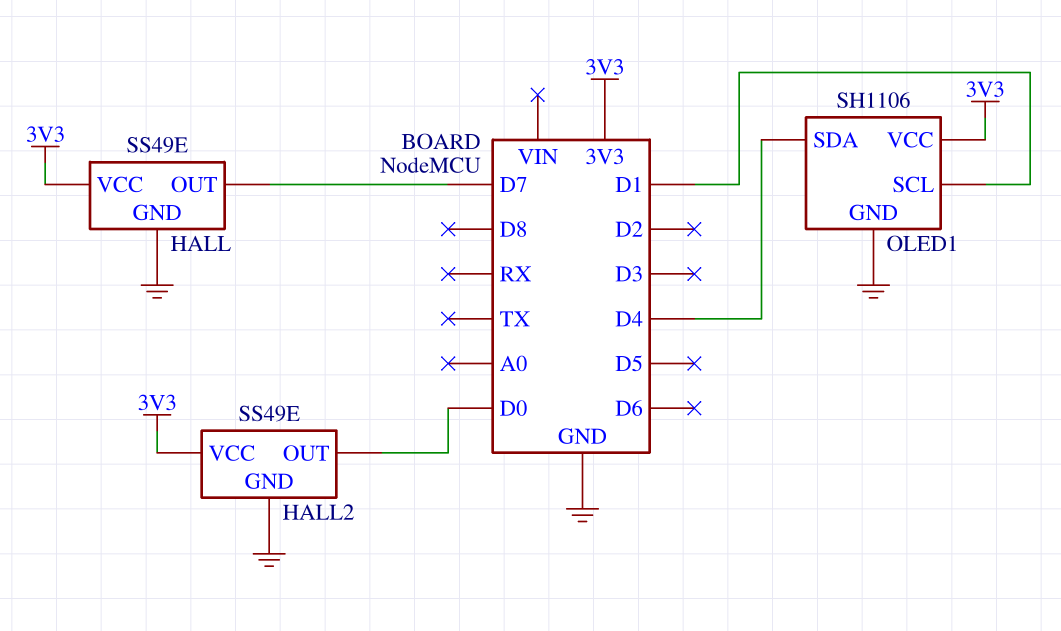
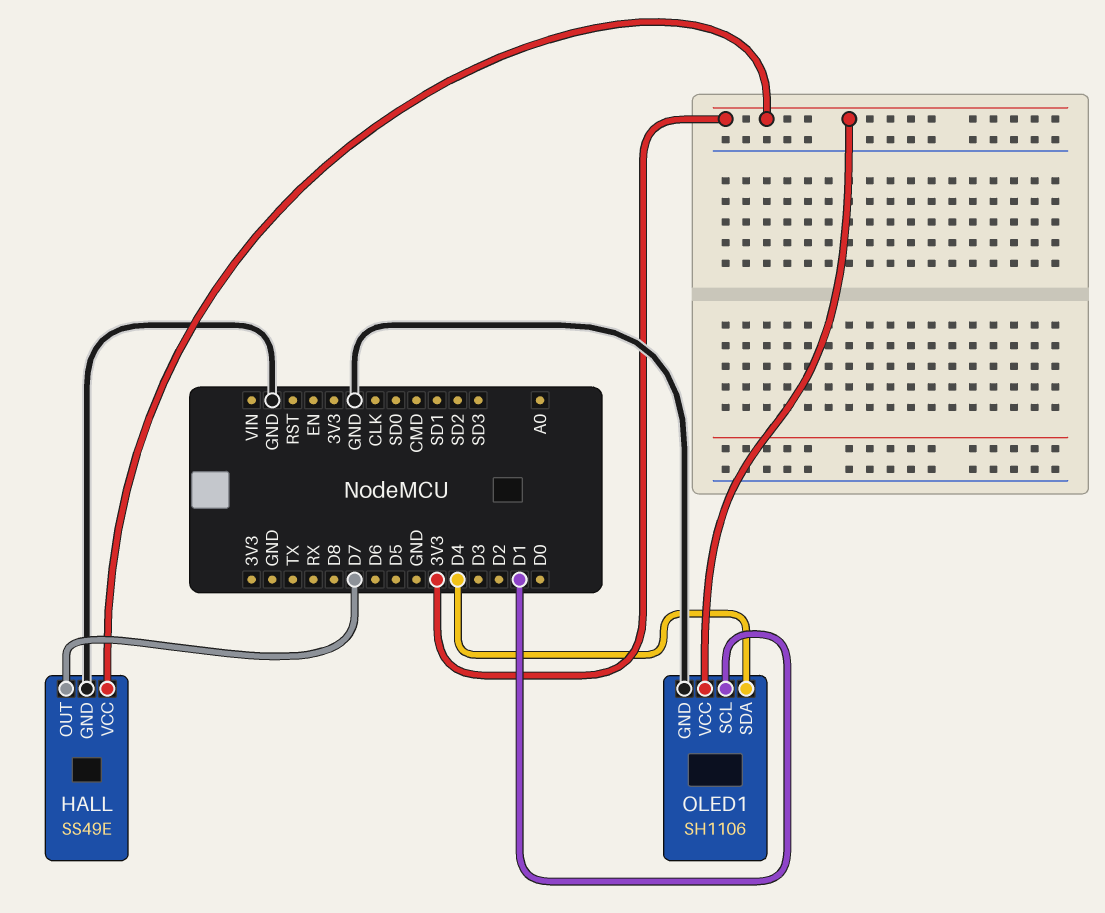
HALL2: SS49E -> none
HALL2 pin GND: GND -> none
HALL2 pin OUT: D0 -> none
HALL2 pin VCC: 3V3 -> none

